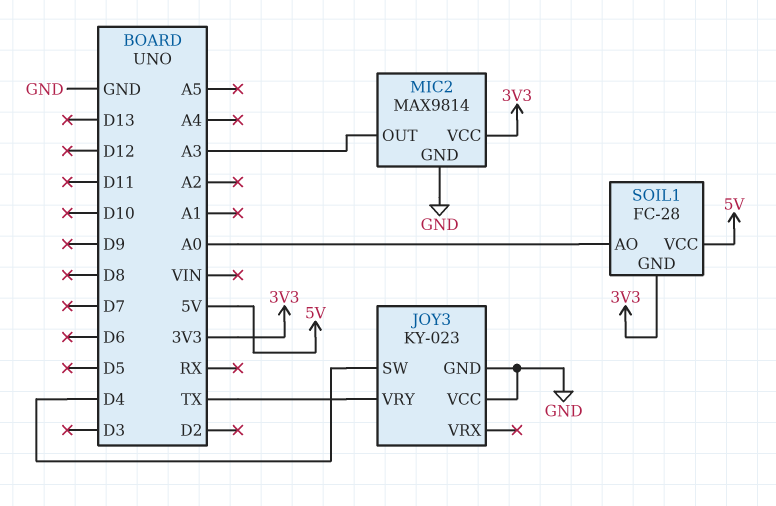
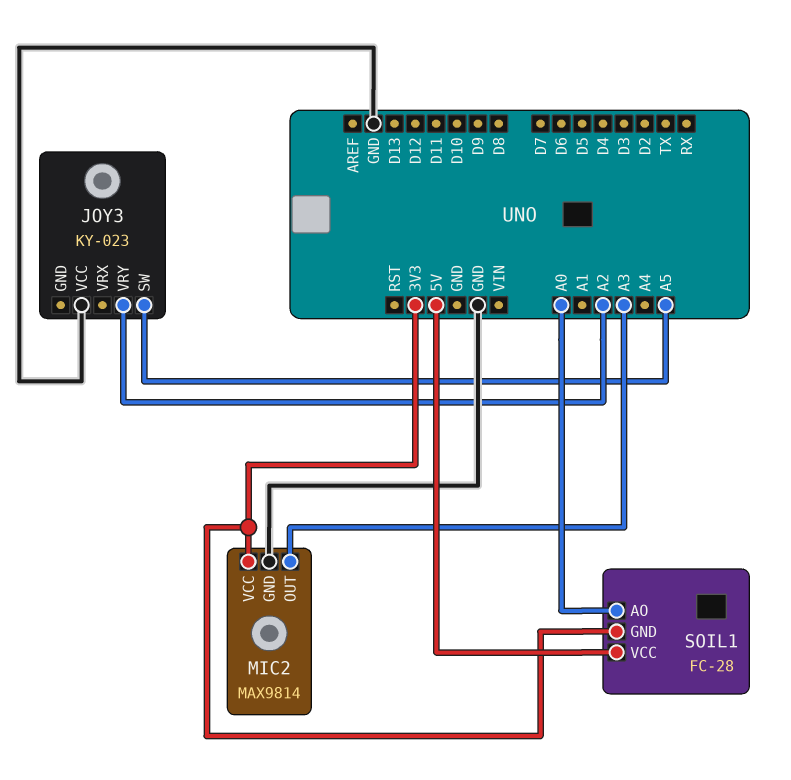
JOY3 pin GND: GND -> none
JOY3 pin SW: D4 -> A5
JOY3 pin VRY: TX -> A2

